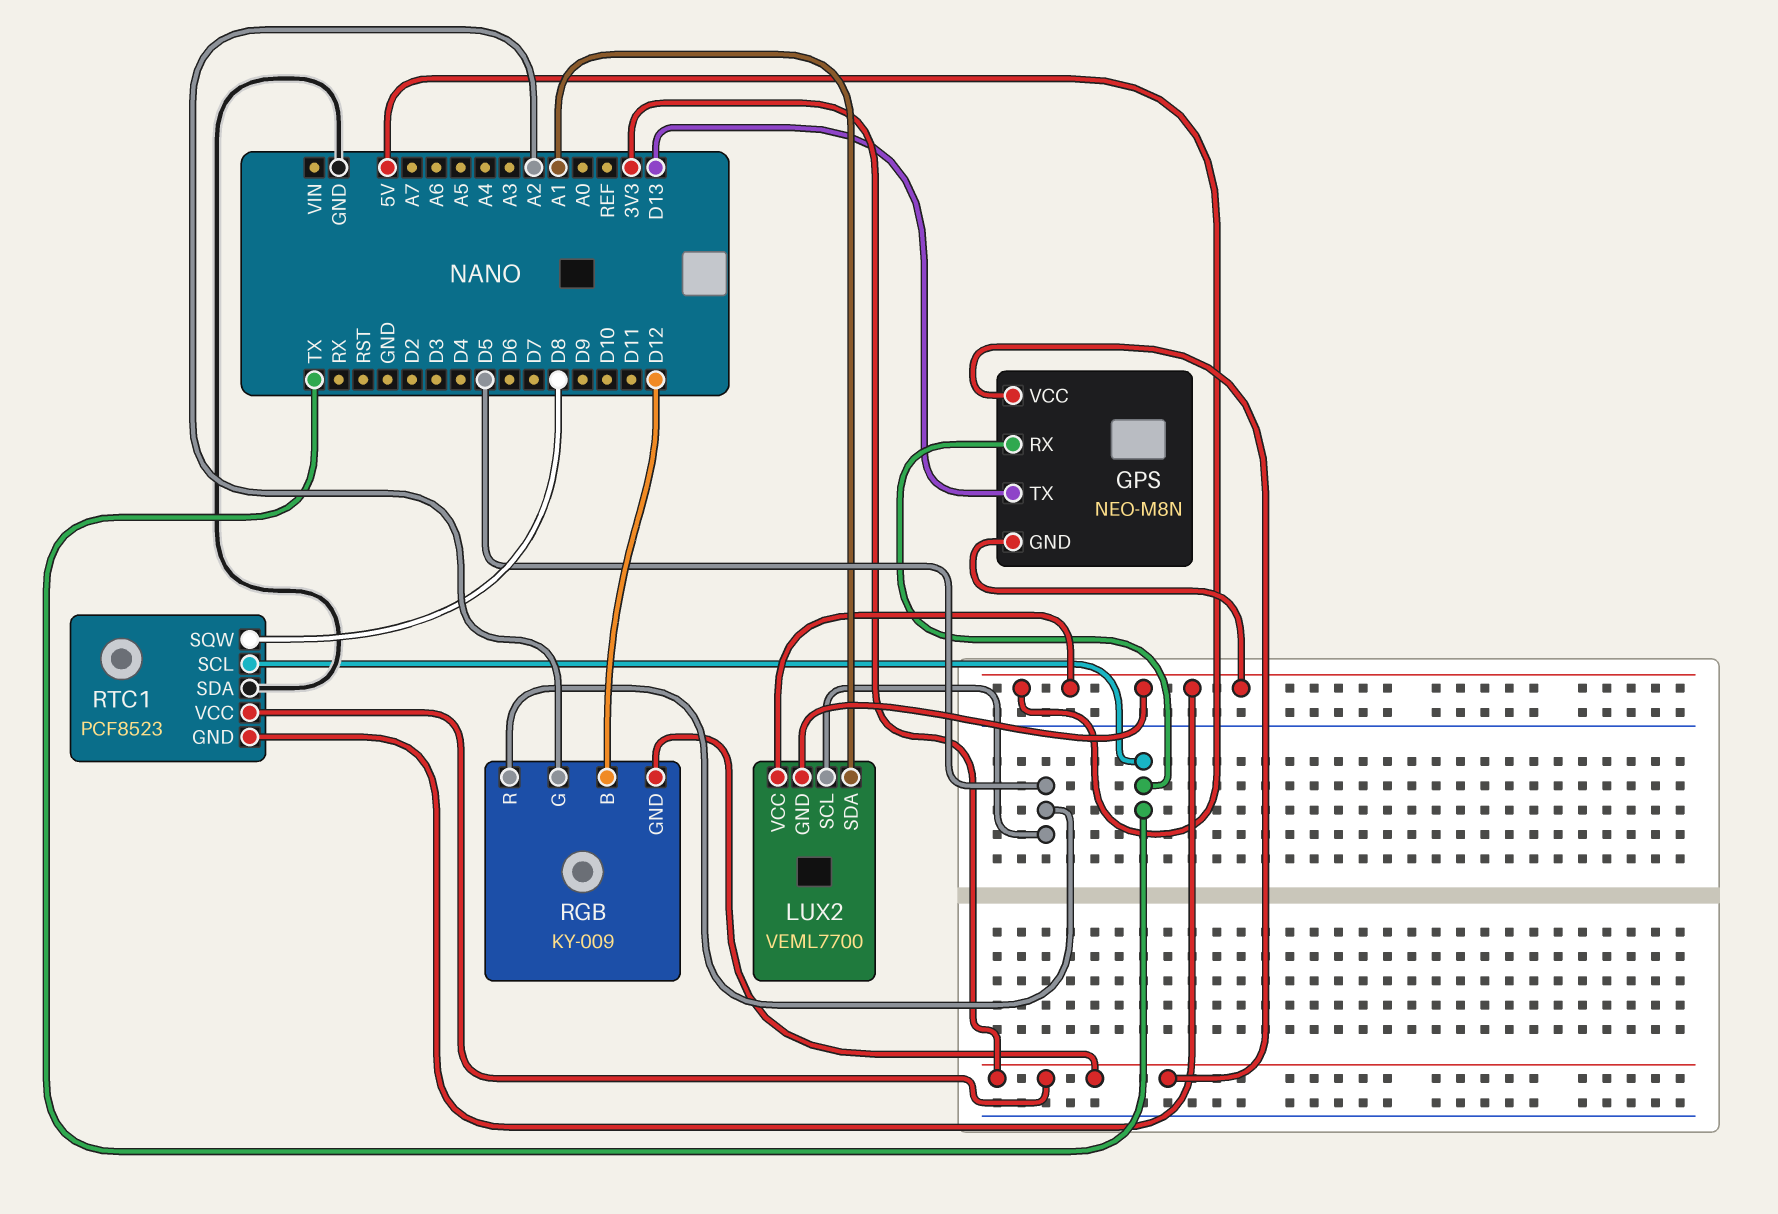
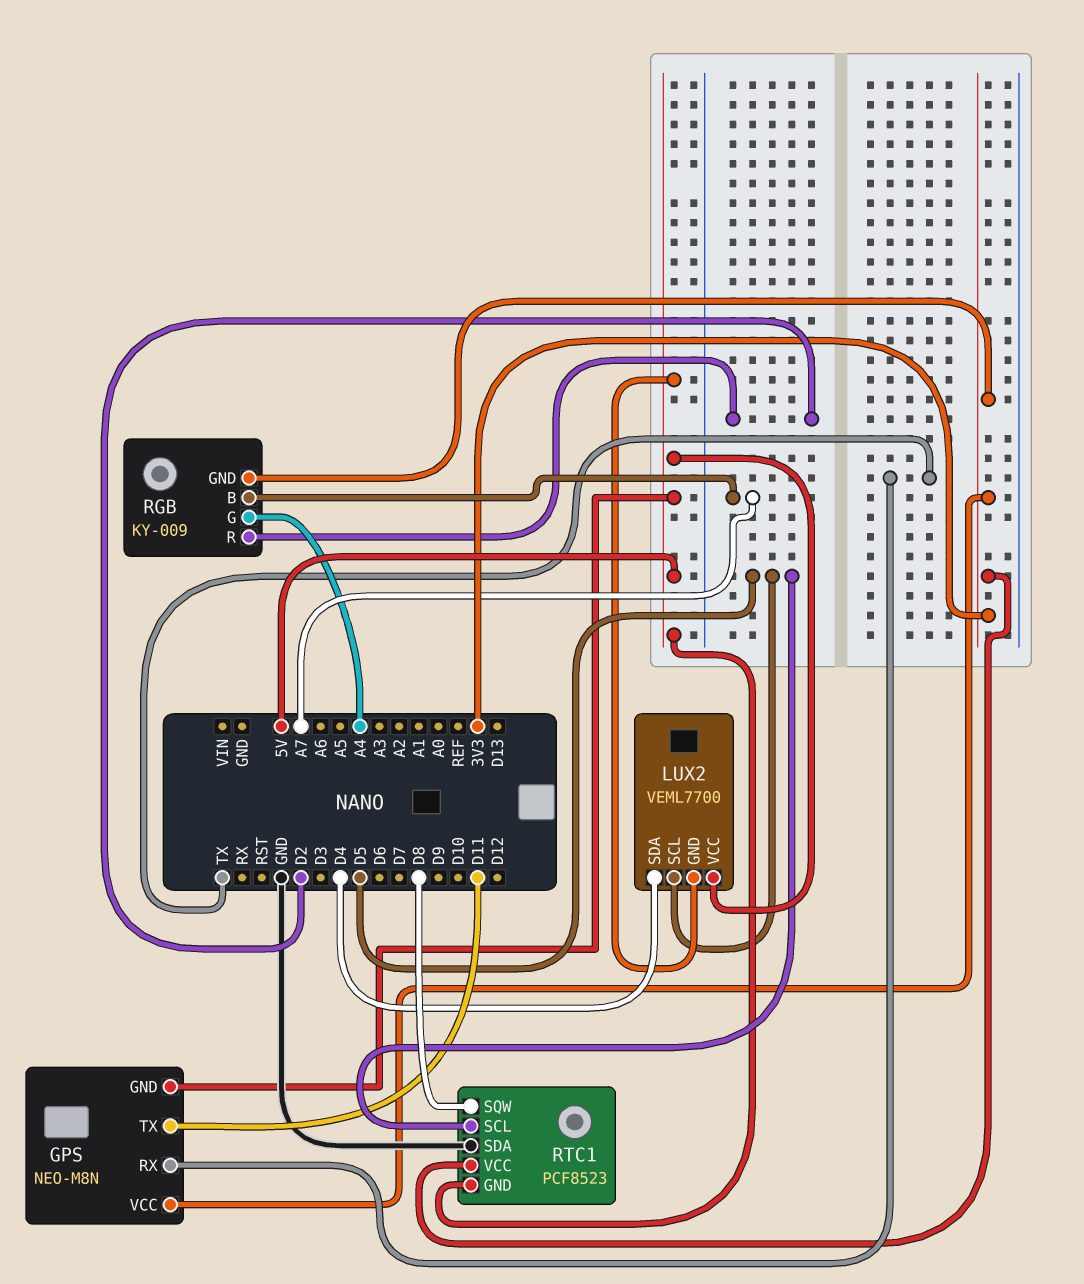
GPS pin TX: D13 -> D11
LUX2 pin SDA: A1 -> D4
RGB pin B: D12 -> A7
RGB pin G: A2 -> A4
RGB pin R: D5 -> D2
RTC1 pin SCL: TX -> D5

